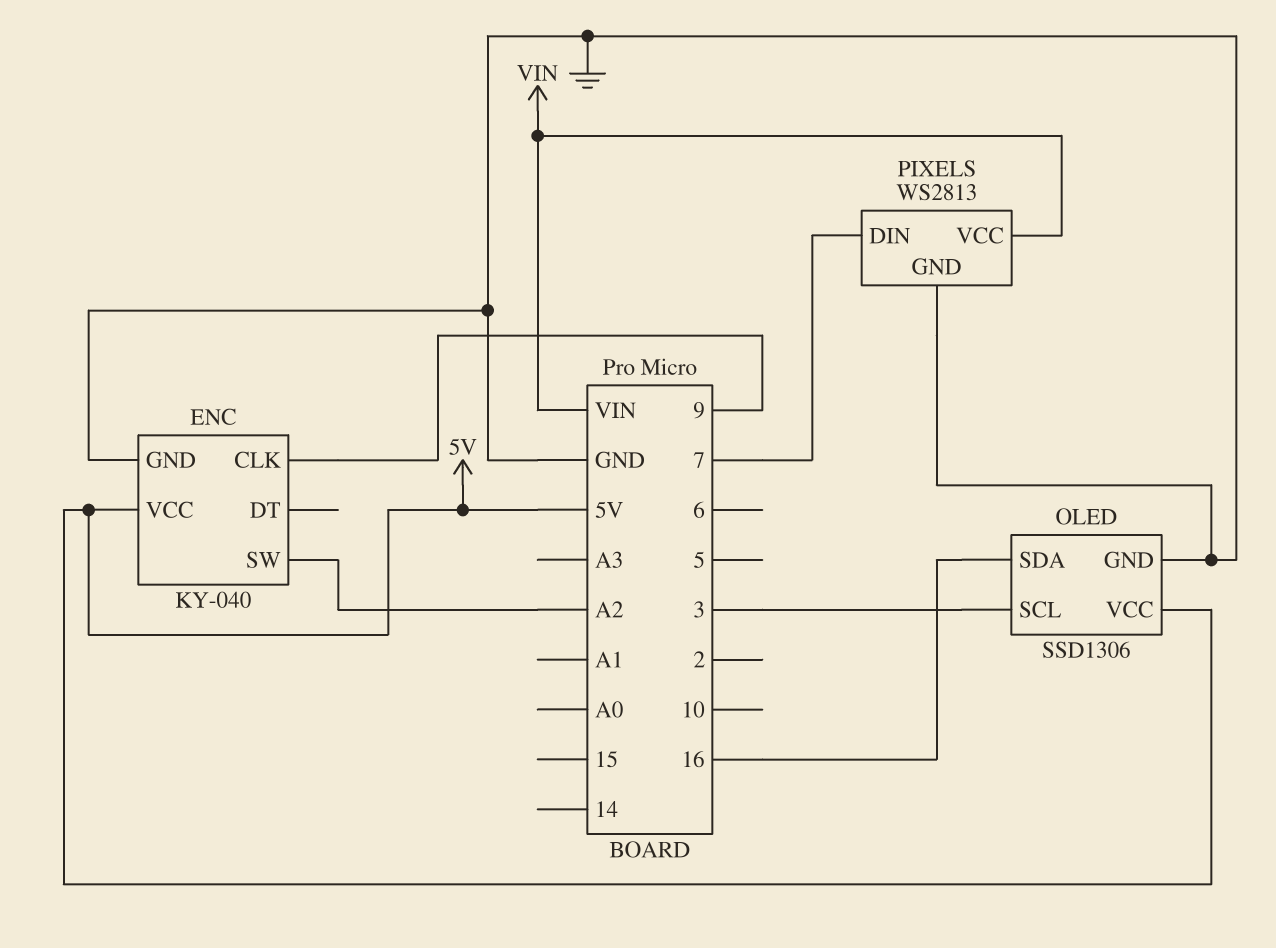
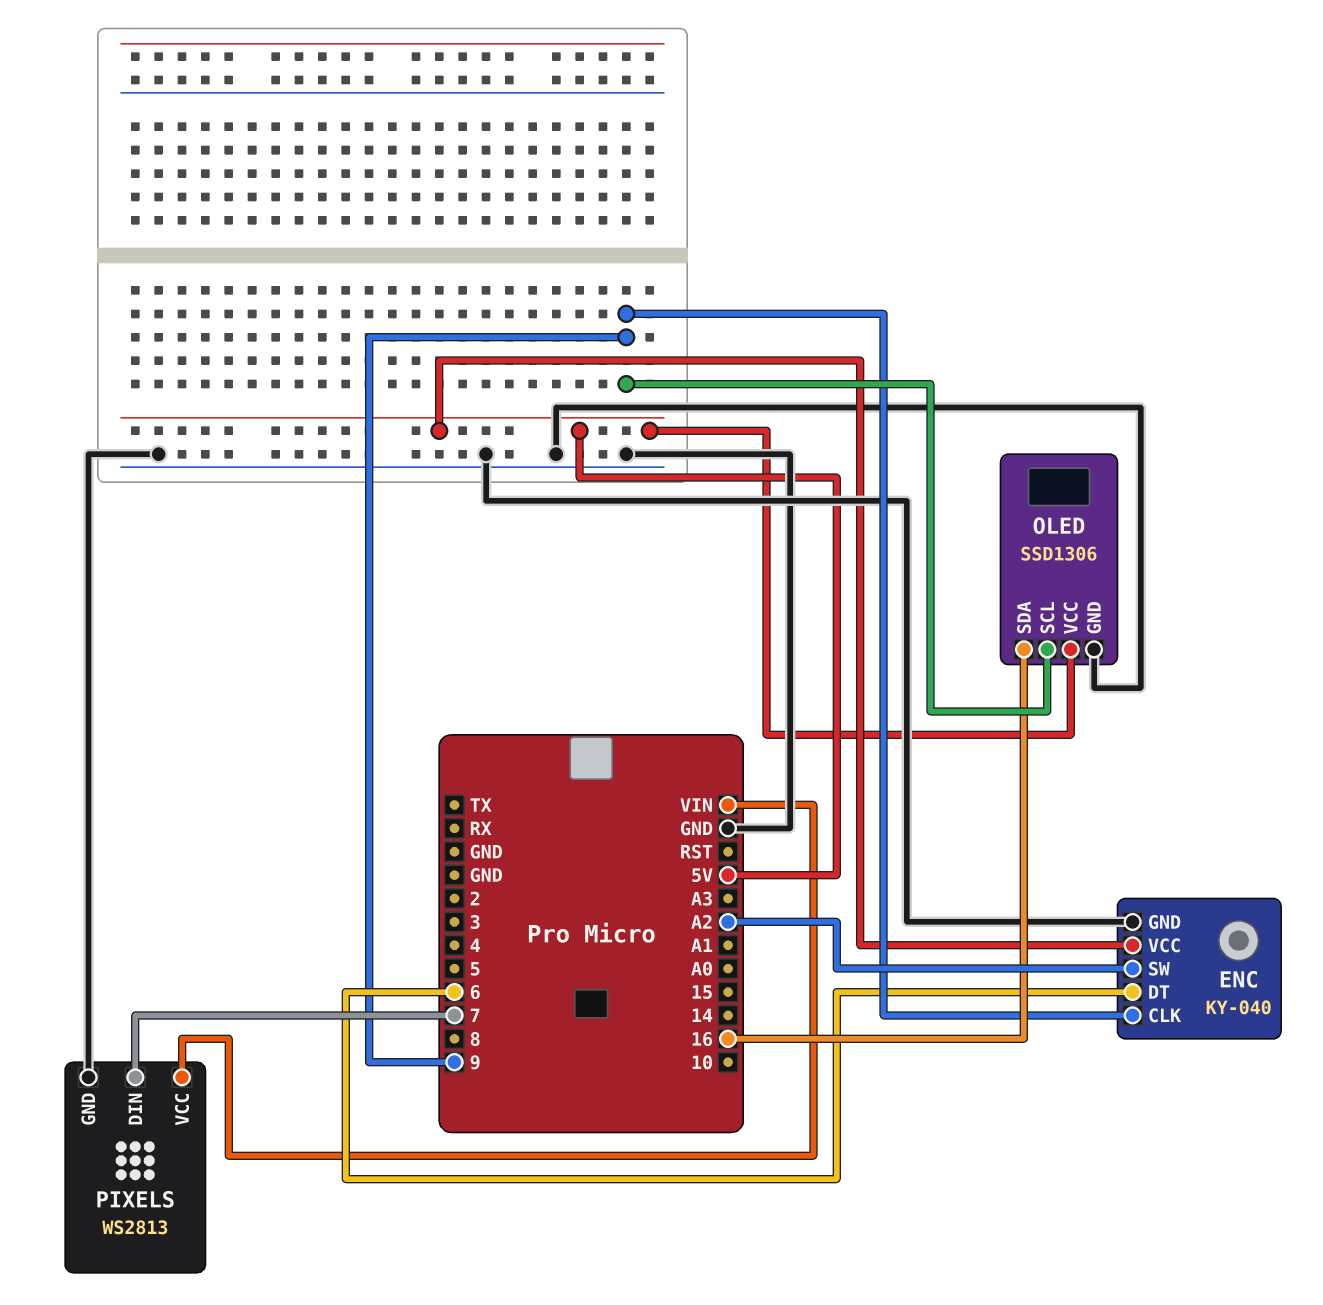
ENC pin DT: none -> 6
OLED pin SCL: 3 -> 9

